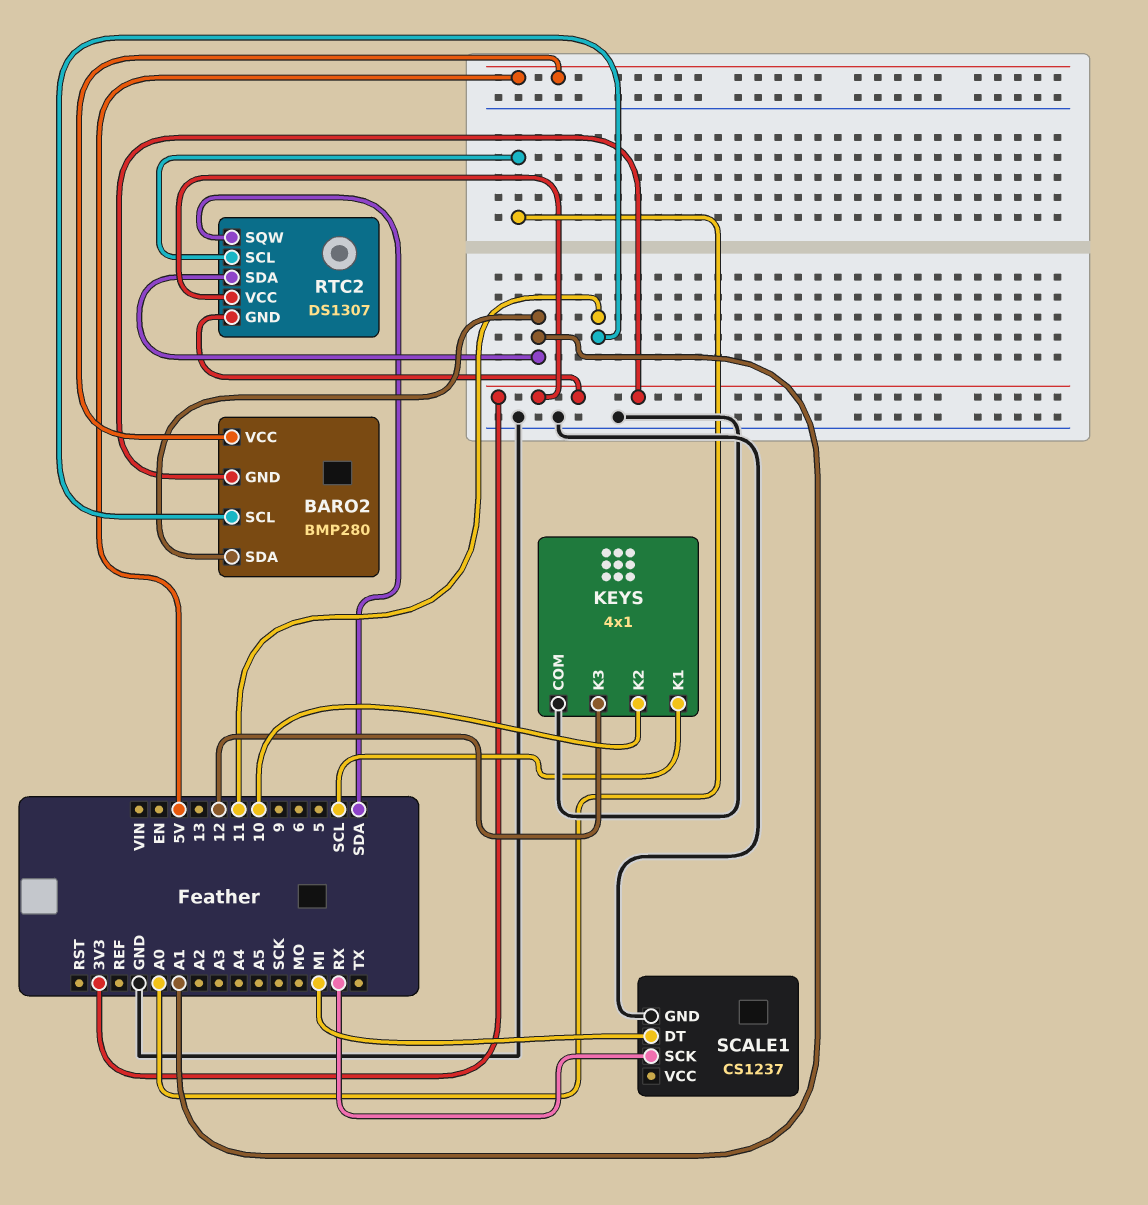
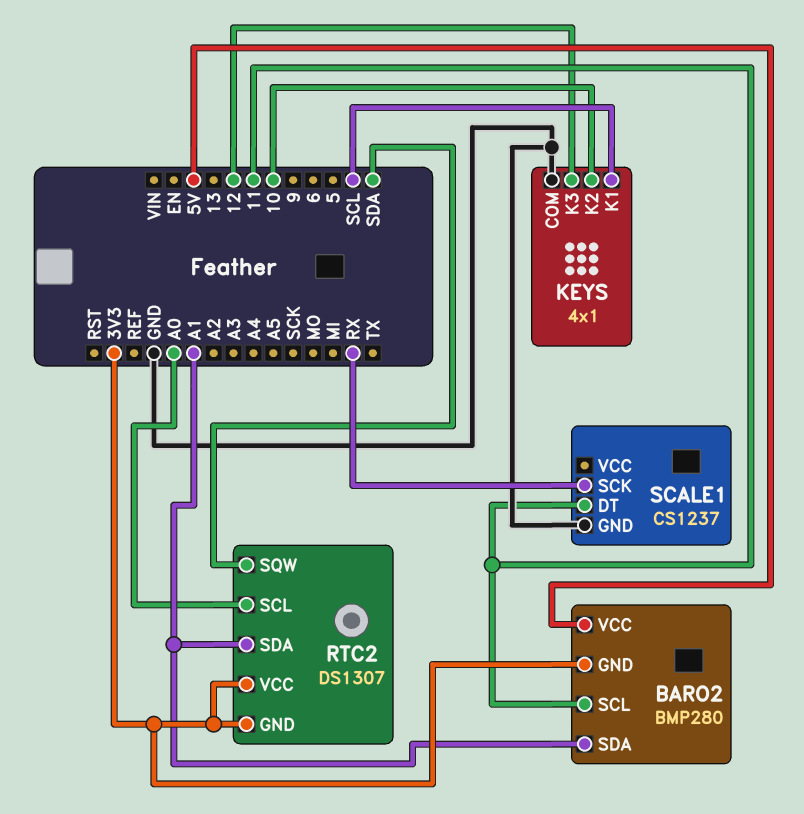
SCALE1 pin DT: MI -> 11

